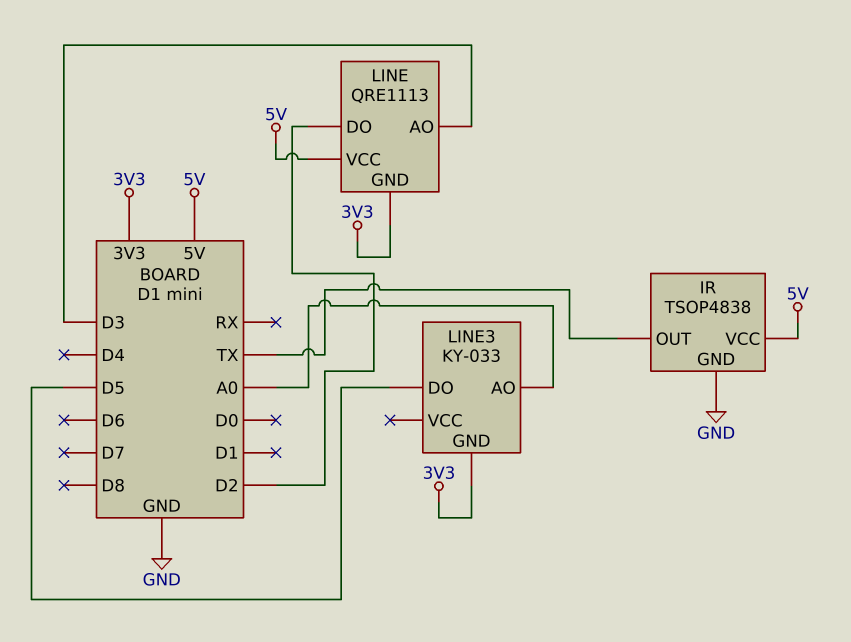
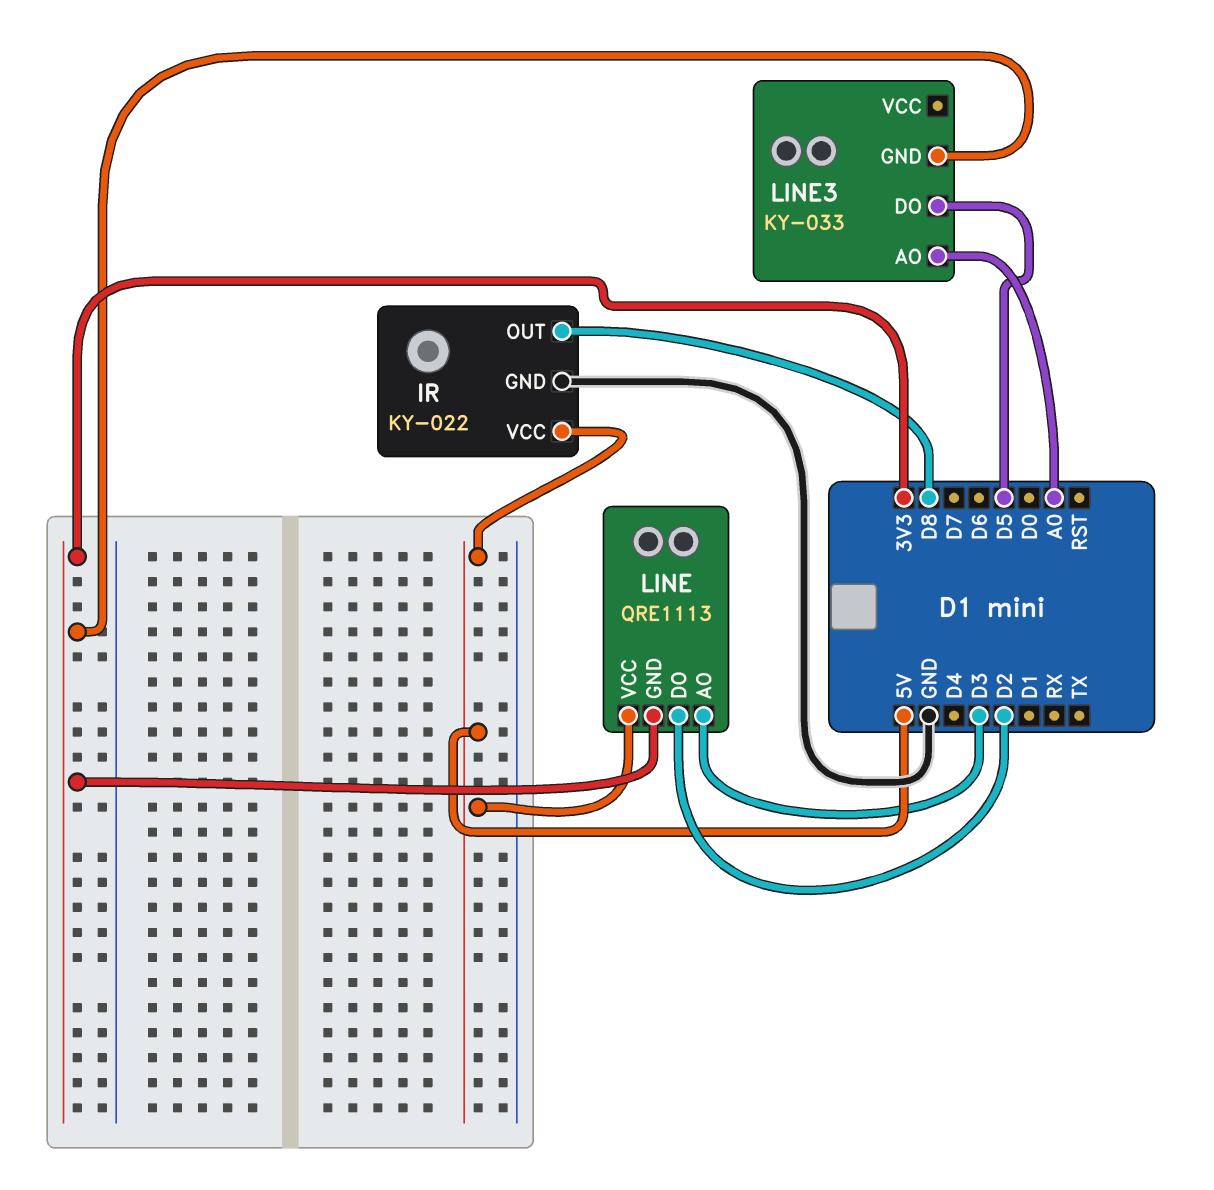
IR: TSOP4838 -> KY-022
IR pin OUT: TX -> D8

